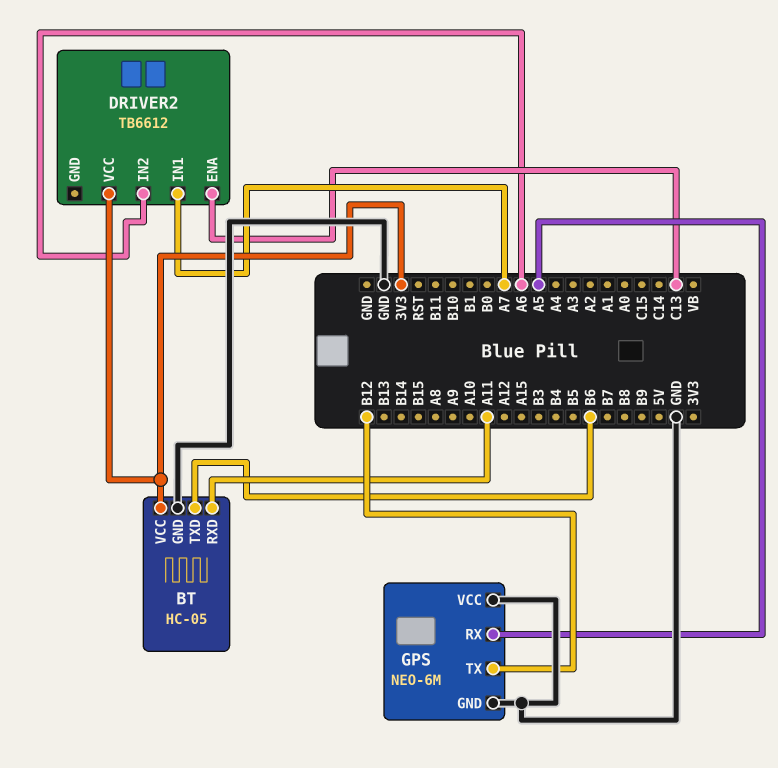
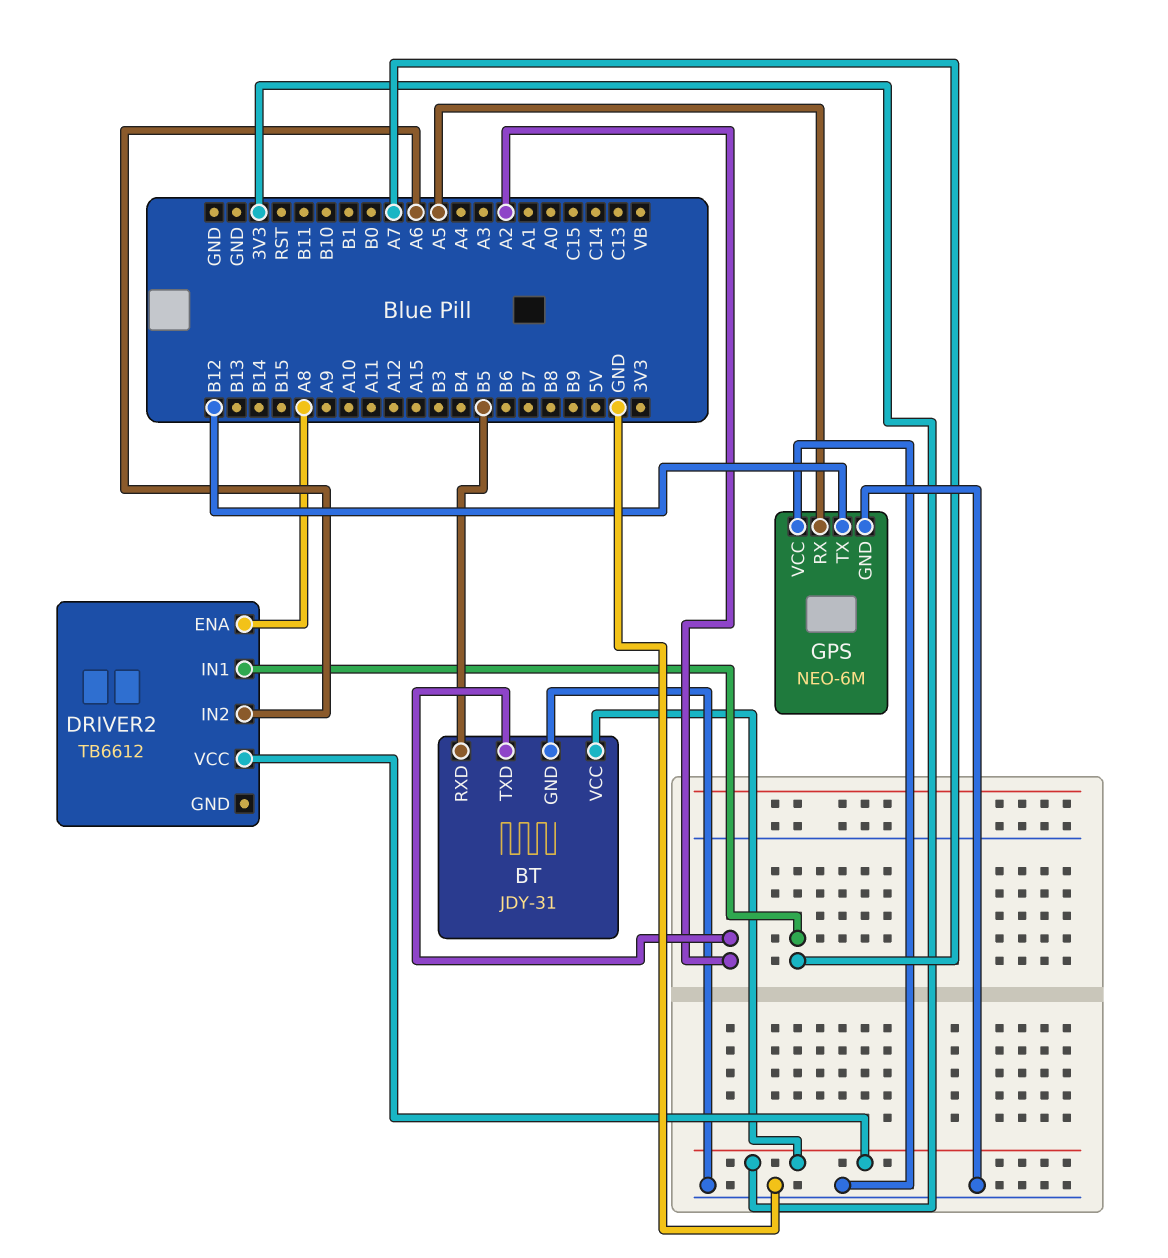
BT: HC-05 -> JDY-31
BT pin RXD: A11 -> B5
BT pin TXD: B6 -> A2
DRIVER2 pin ENA: C13 -> A8

